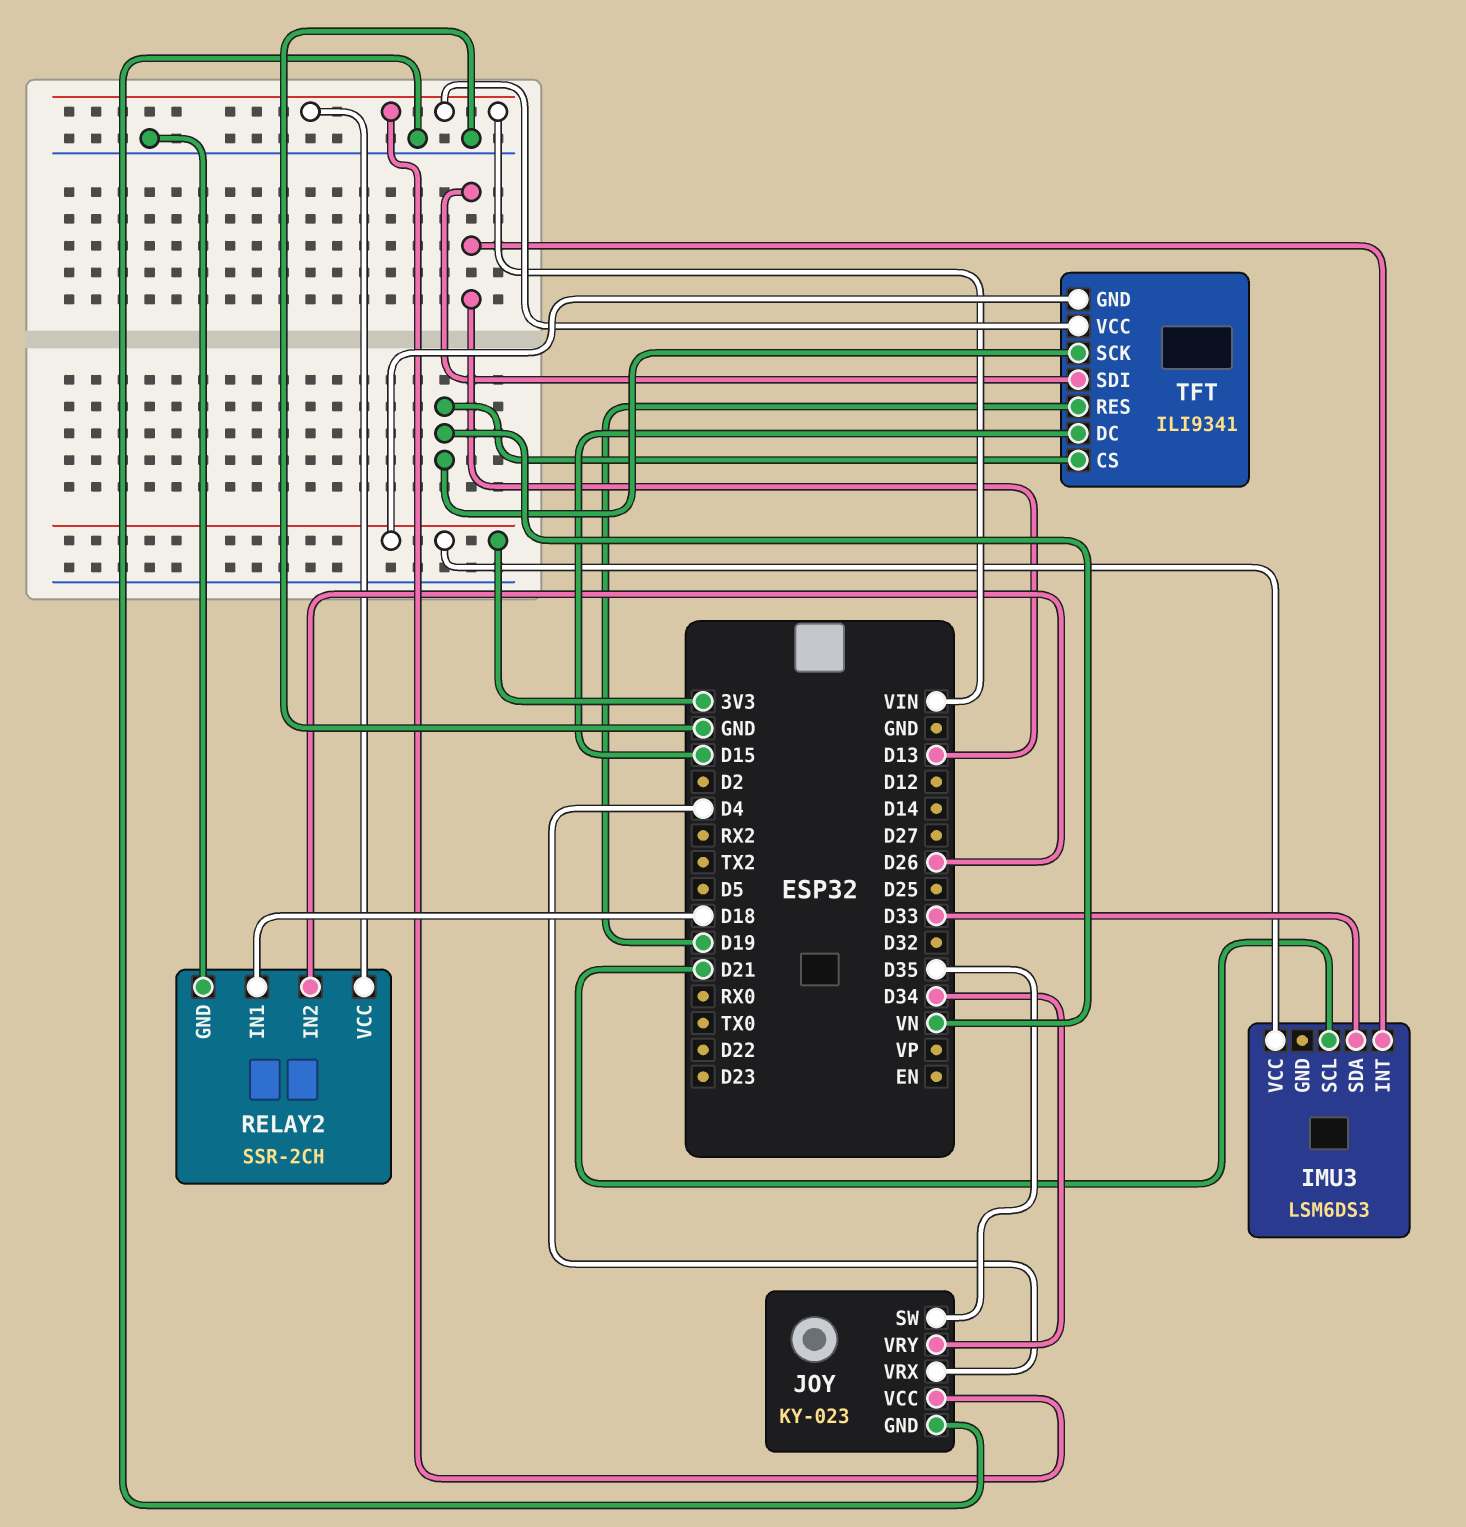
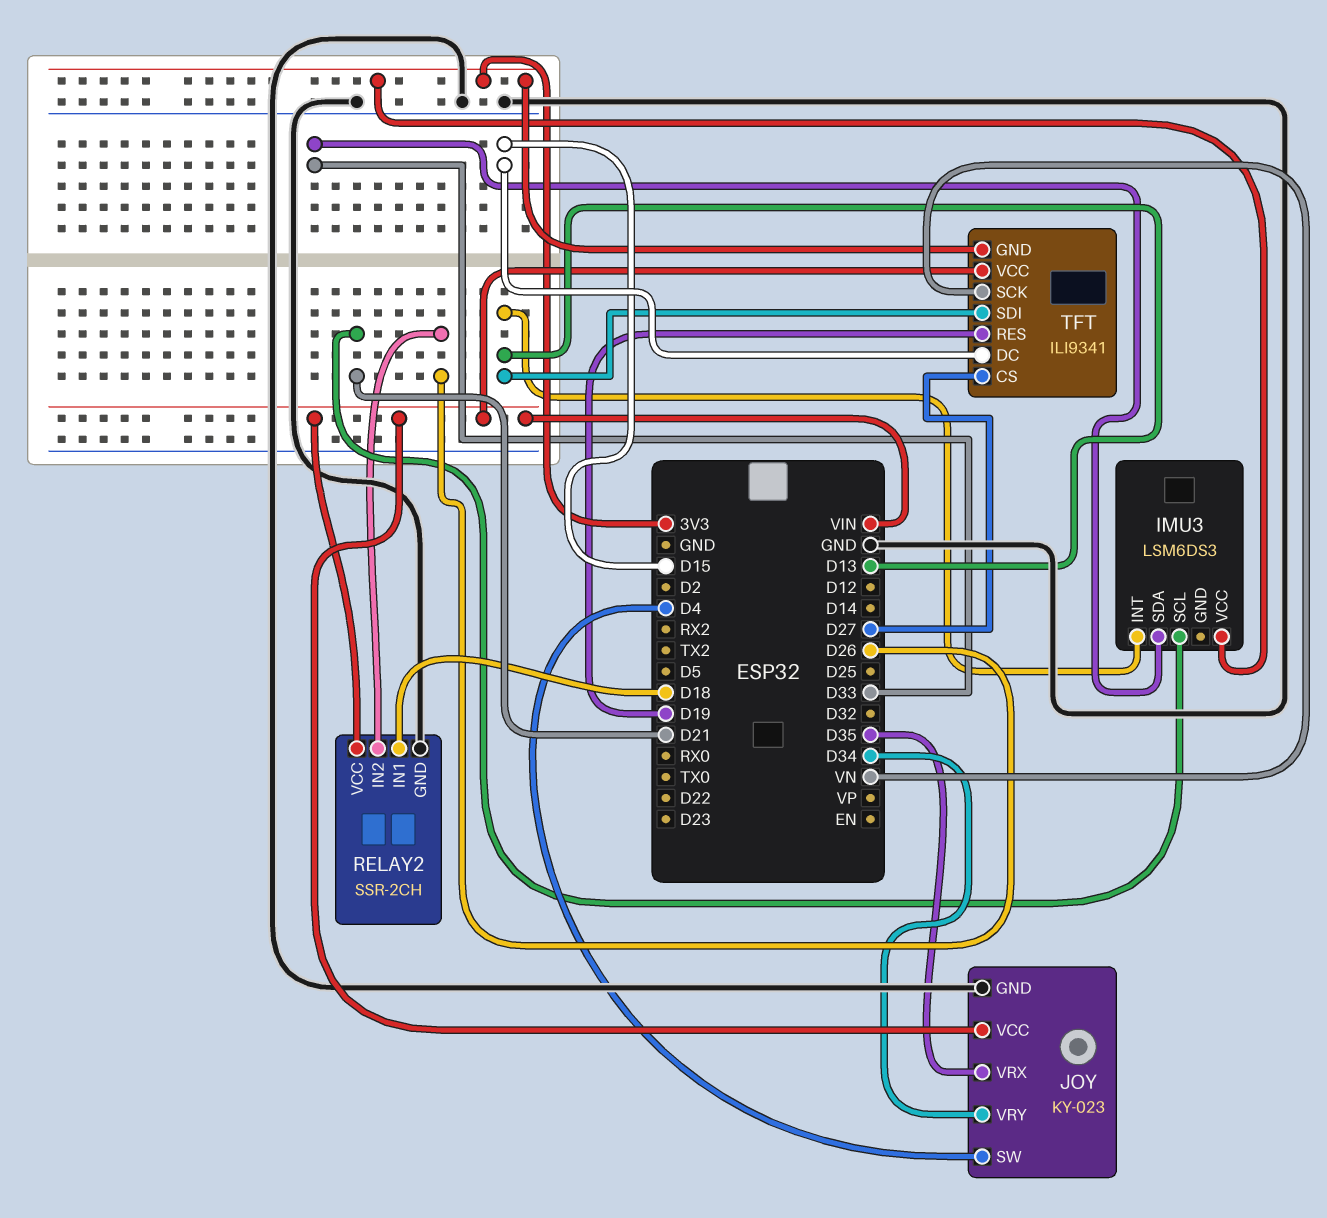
JOY pin SW: D35 -> D4
JOY pin VRX: D4 -> D35
TFT pin CS: VN -> D27

